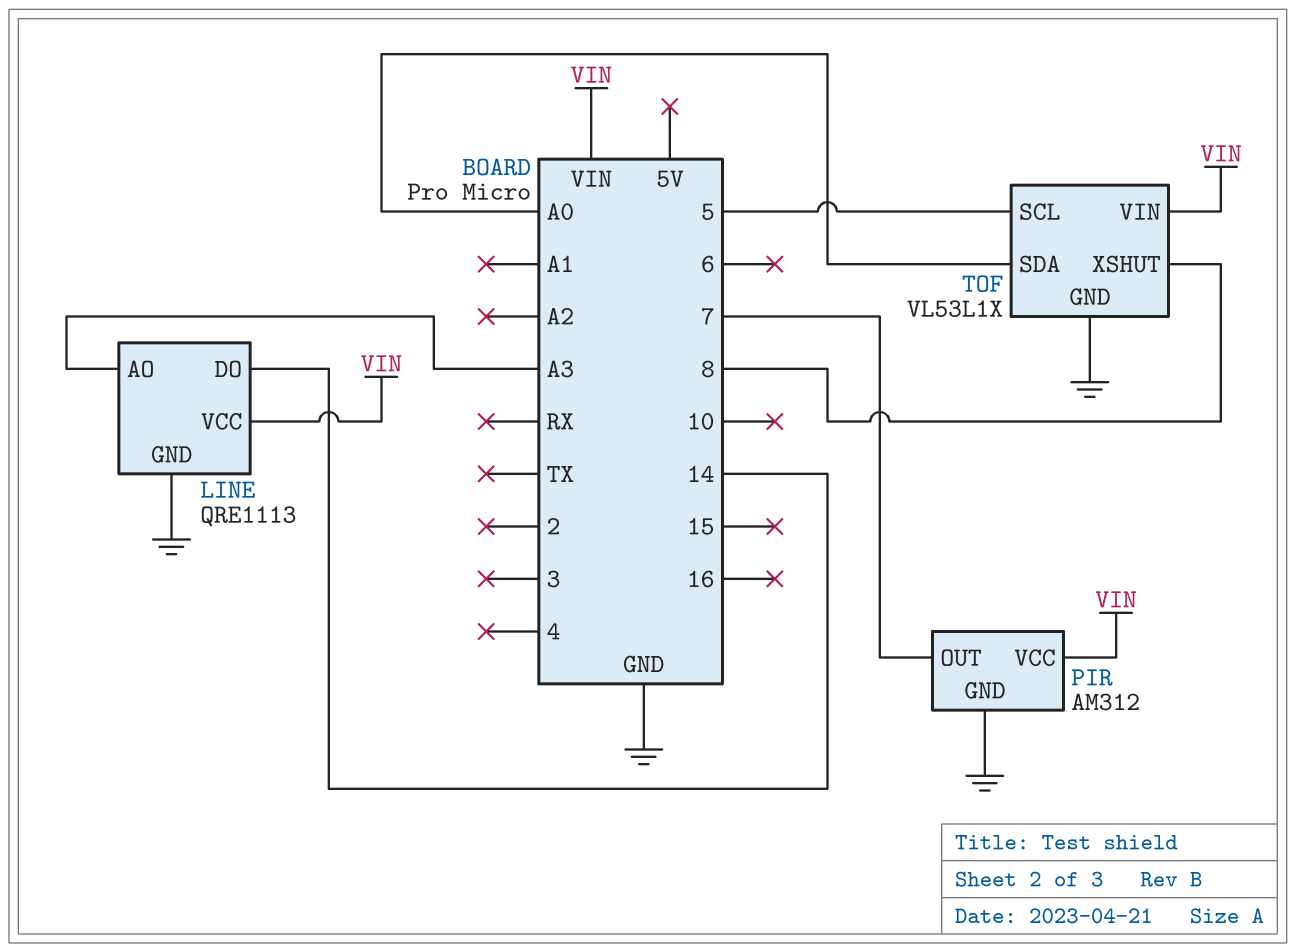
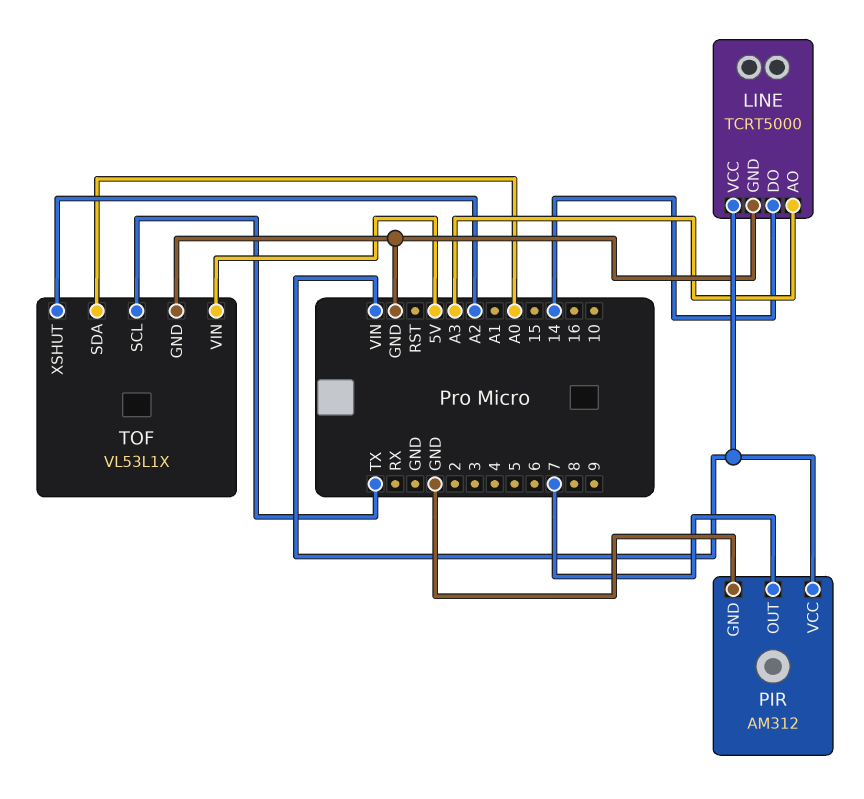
LINE: QRE1113 -> TCRT5000
TOF pin SCL: 5 -> TX
TOF pin VIN: VIN -> 5V
TOF pin XSHUT: 8 -> A2

